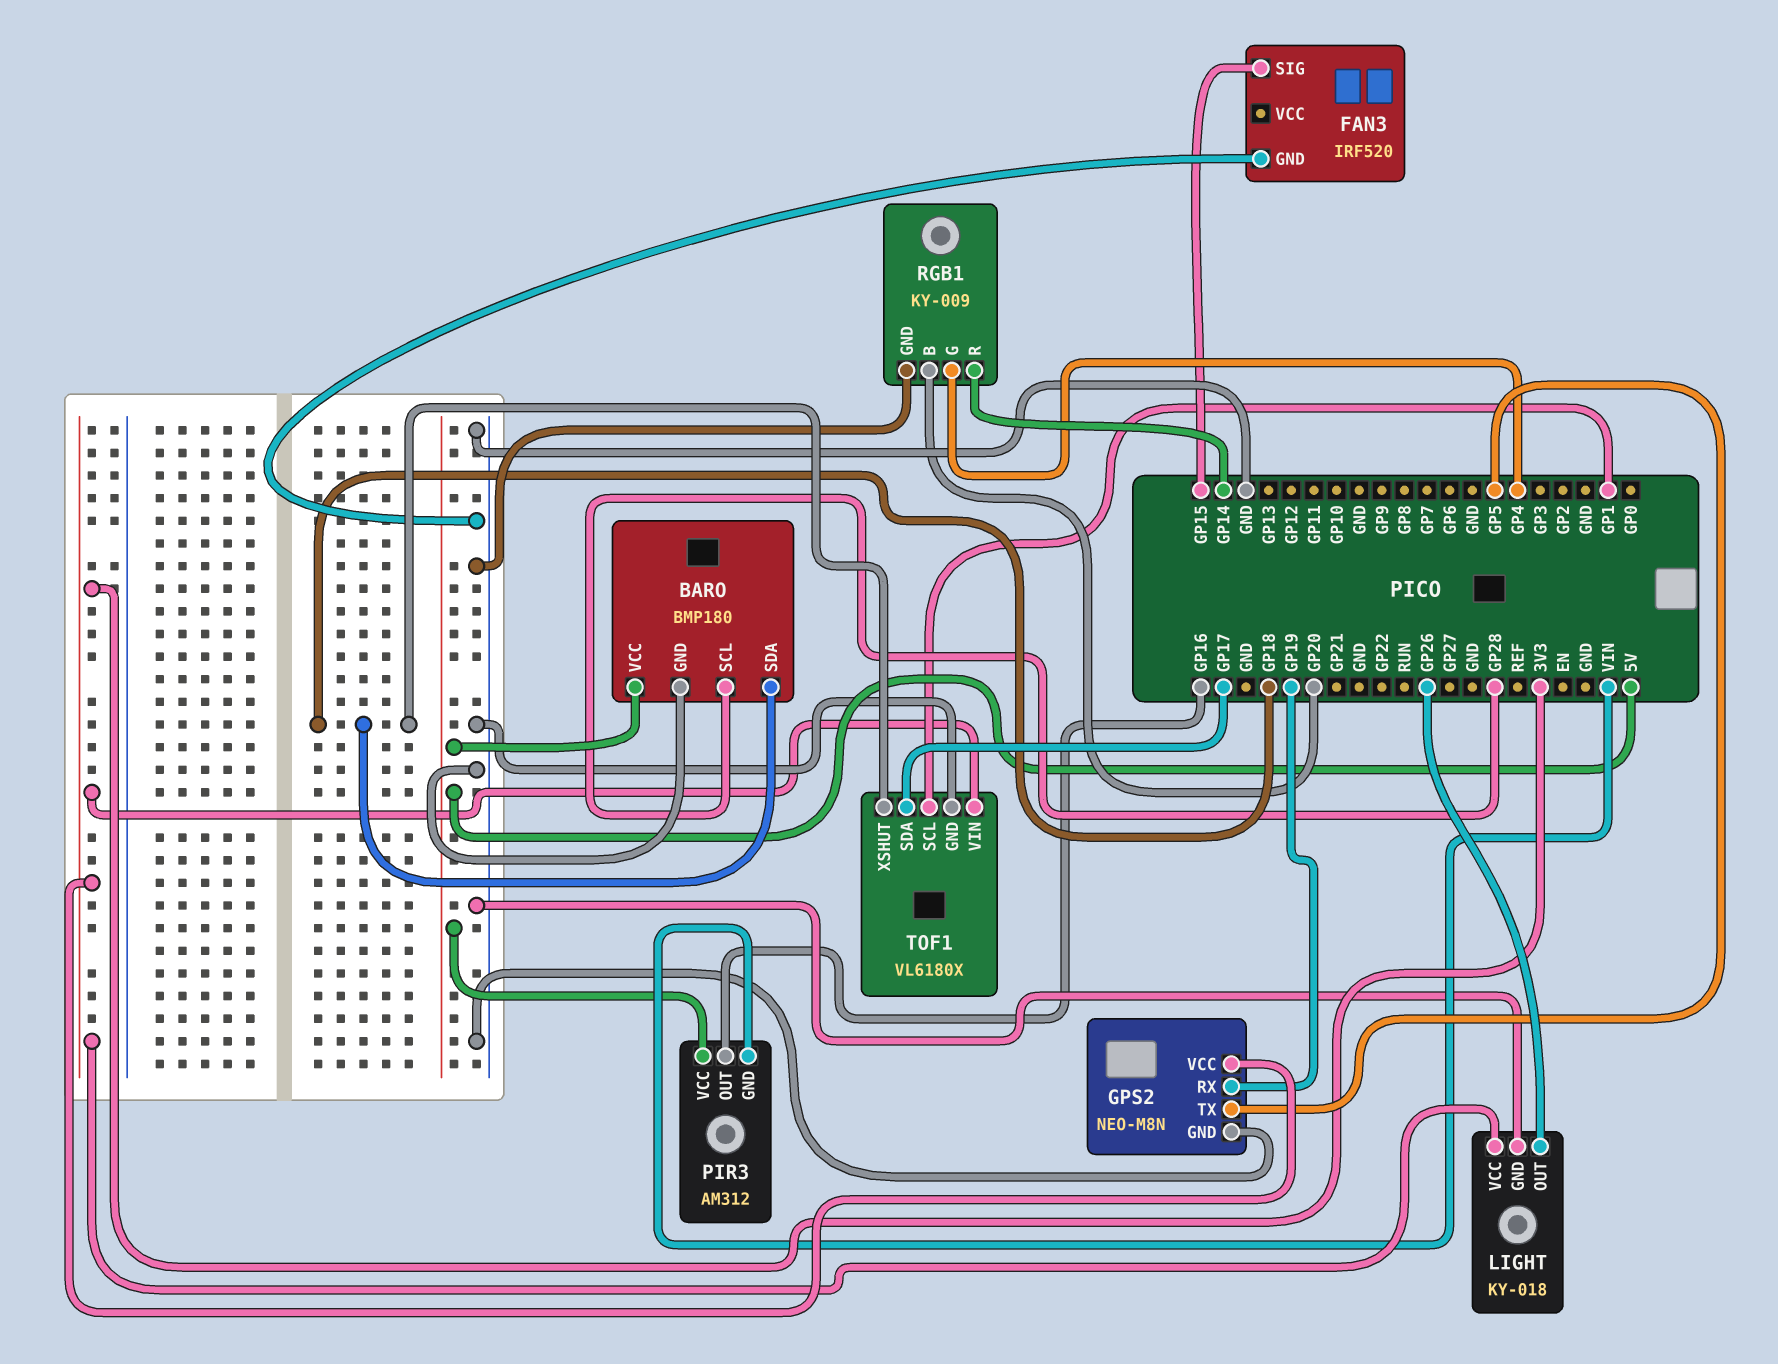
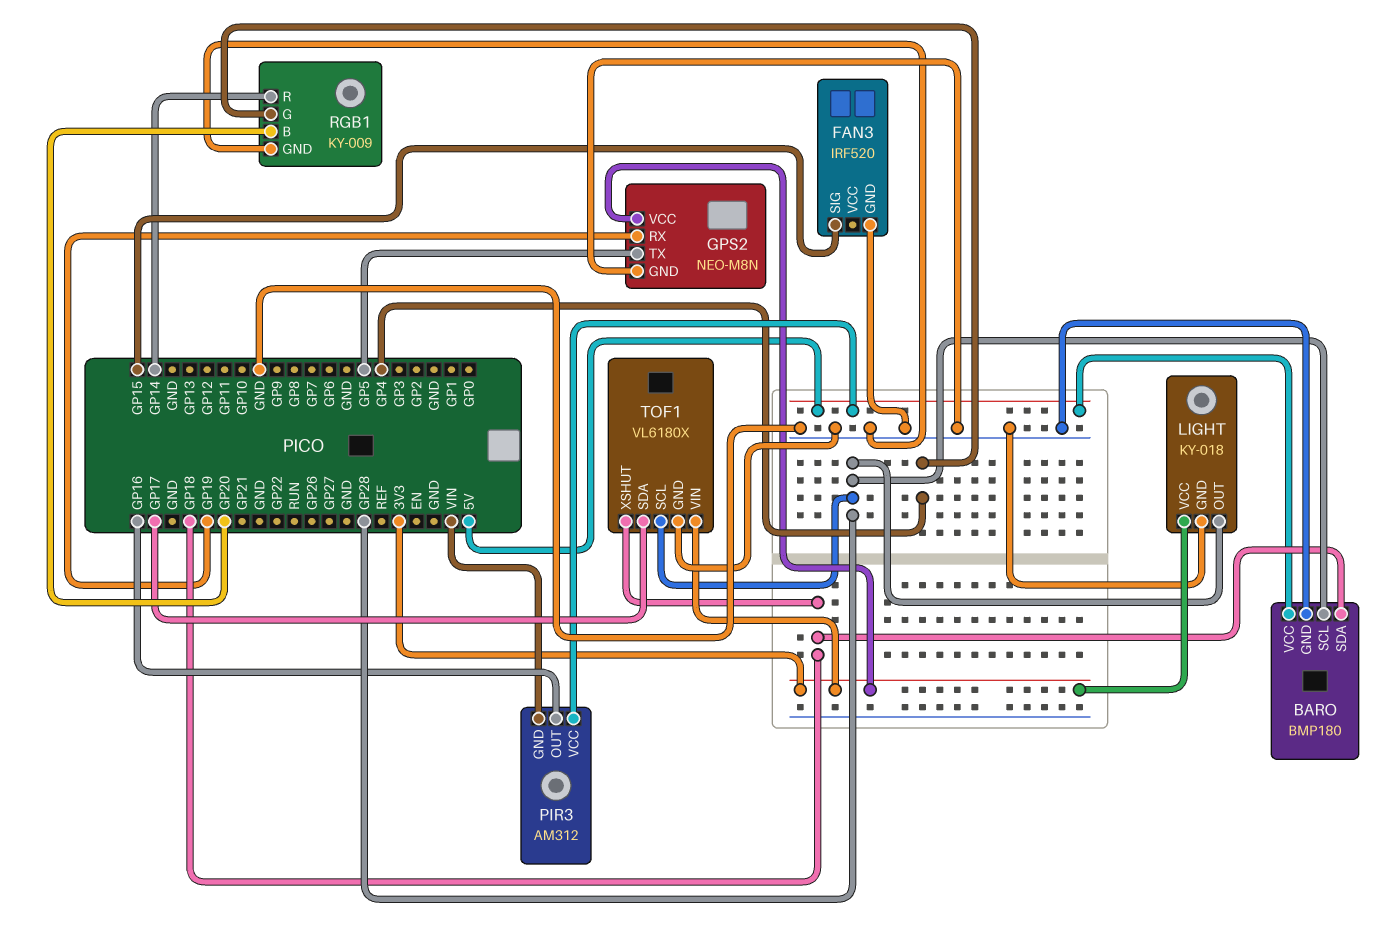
LIGHT pin OUT: GP26 -> GP28
TOF1 pin SCL: GP1 -> GP28

